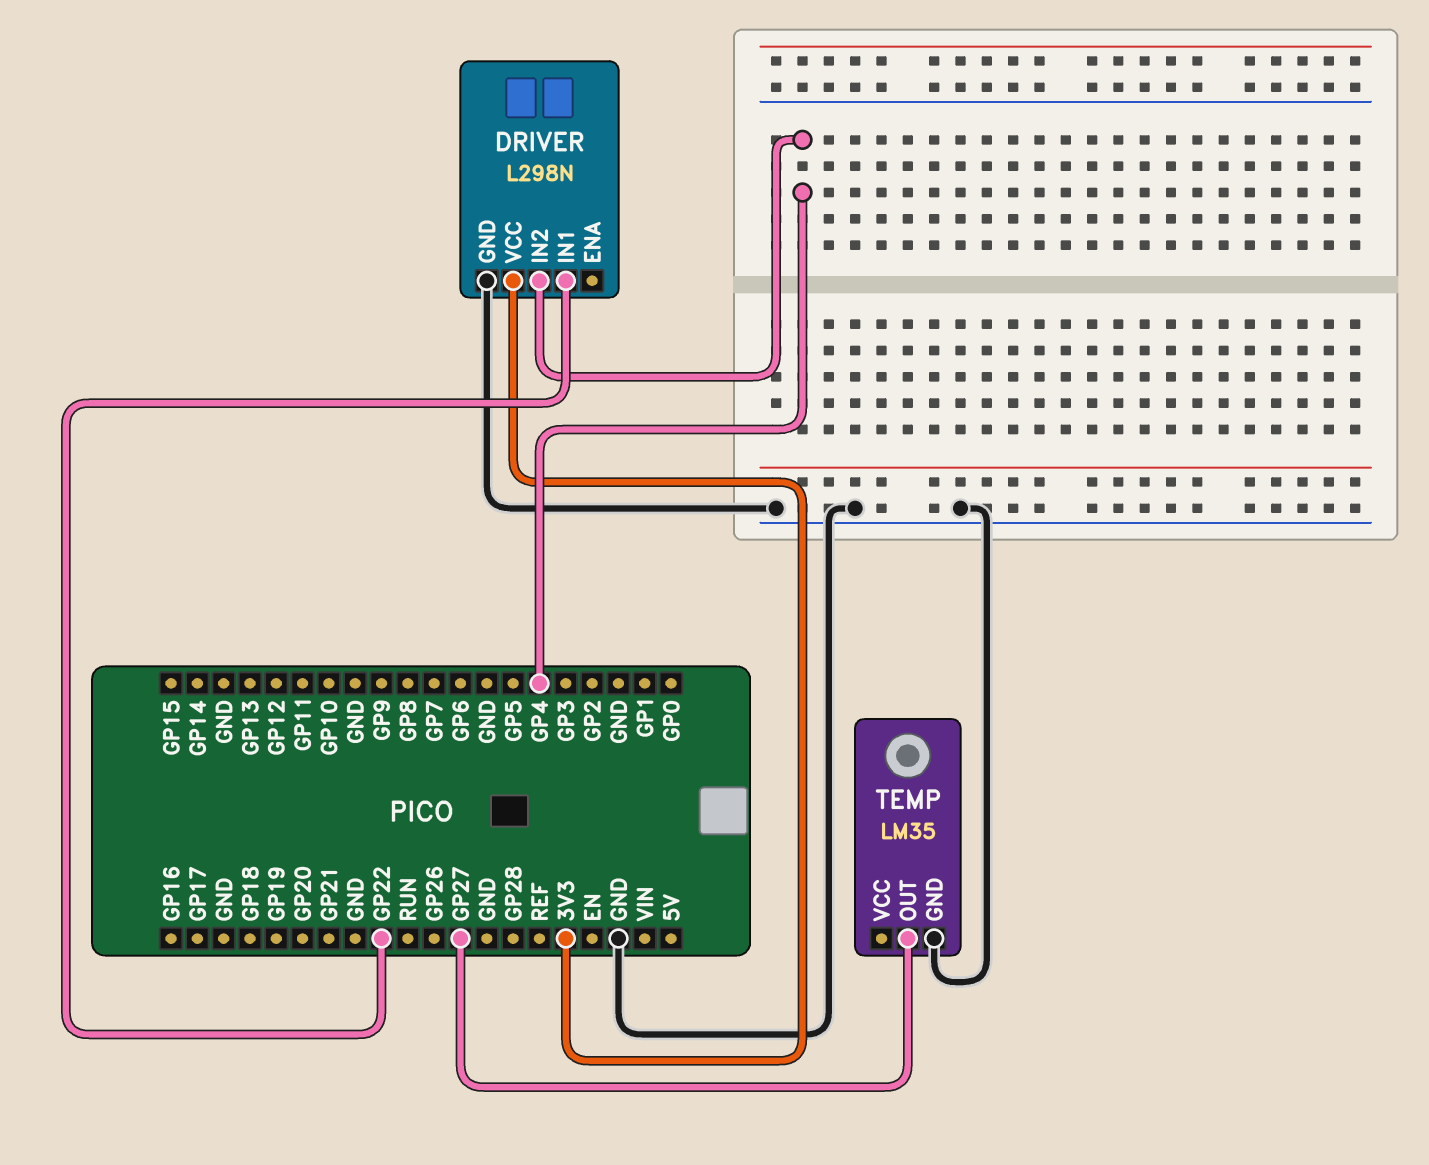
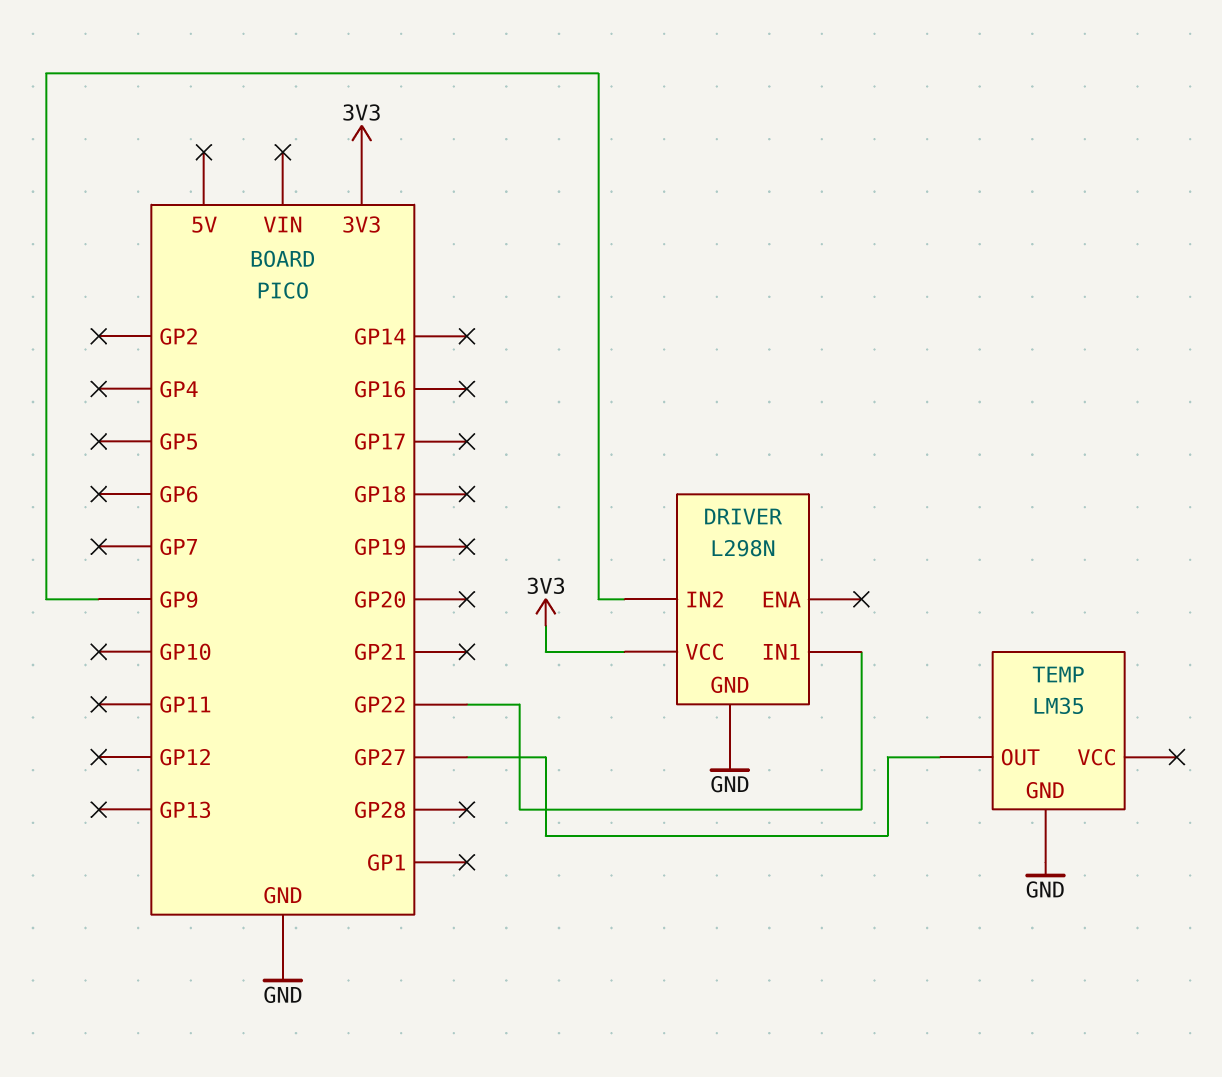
DRIVER pin IN2: GP4 -> GP9

